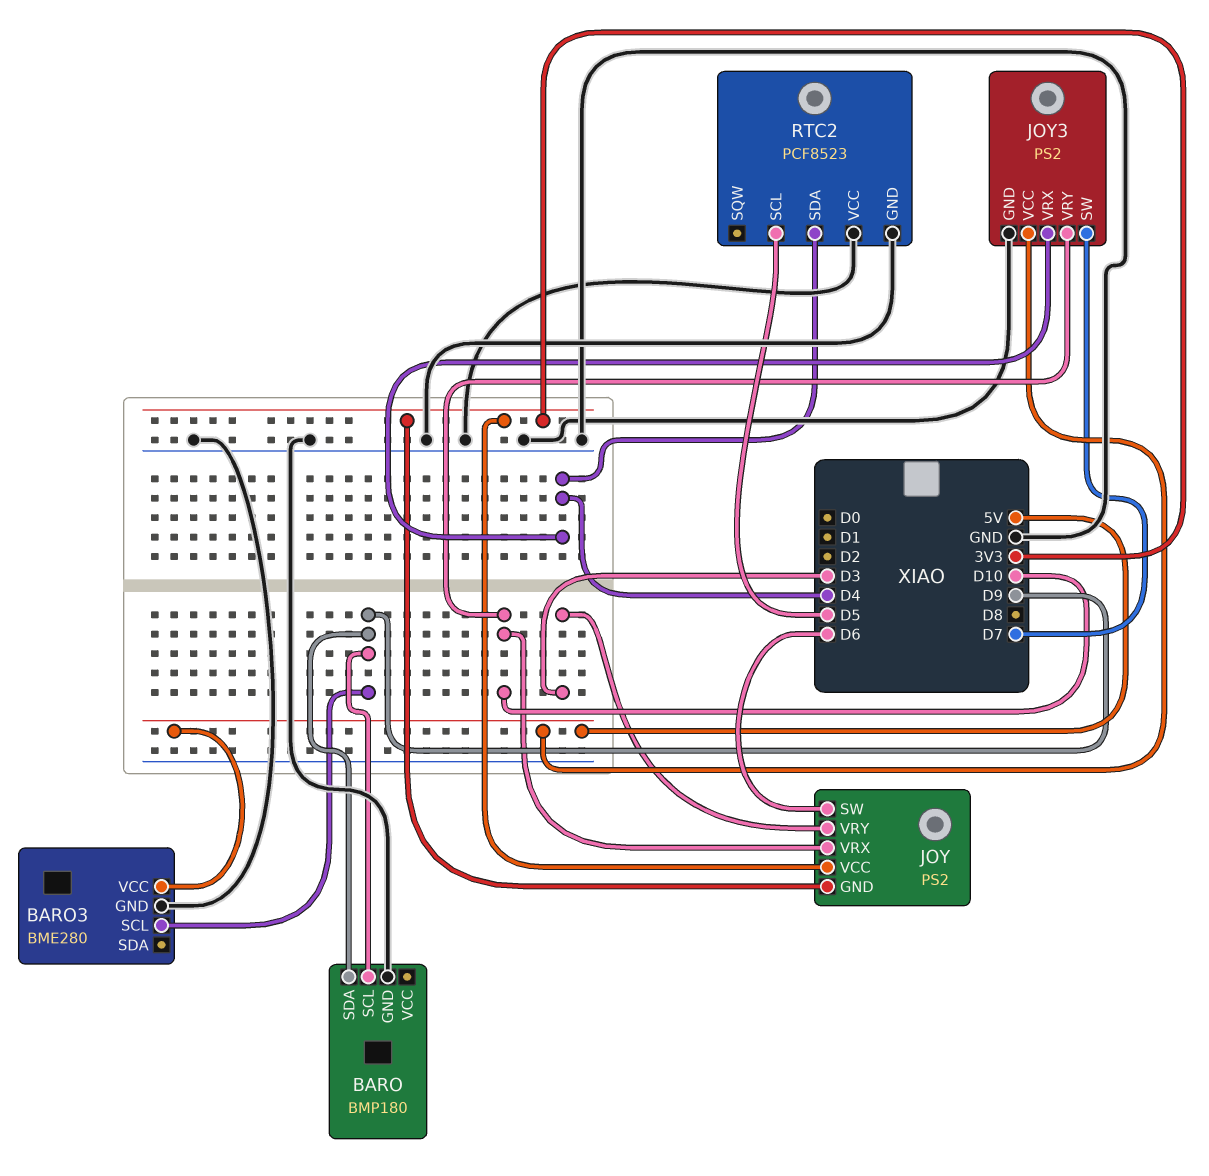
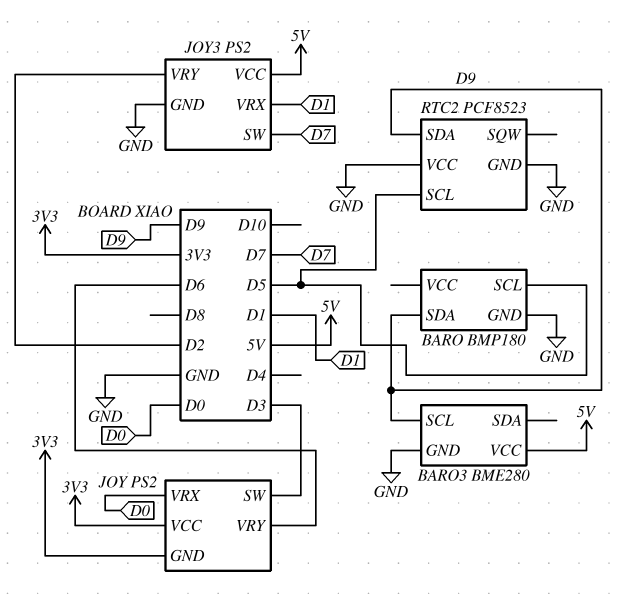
BARO pin SCL: D9 -> D5
JOY pin SW: D6 -> D3
JOY pin VRX: D10 -> D0
JOY pin VRY: D3 -> D6
JOY3 pin VRX: D4 -> D1
JOY3 pin VRY: D10 -> D2
RTC2 pin SDA: D4 -> D9

